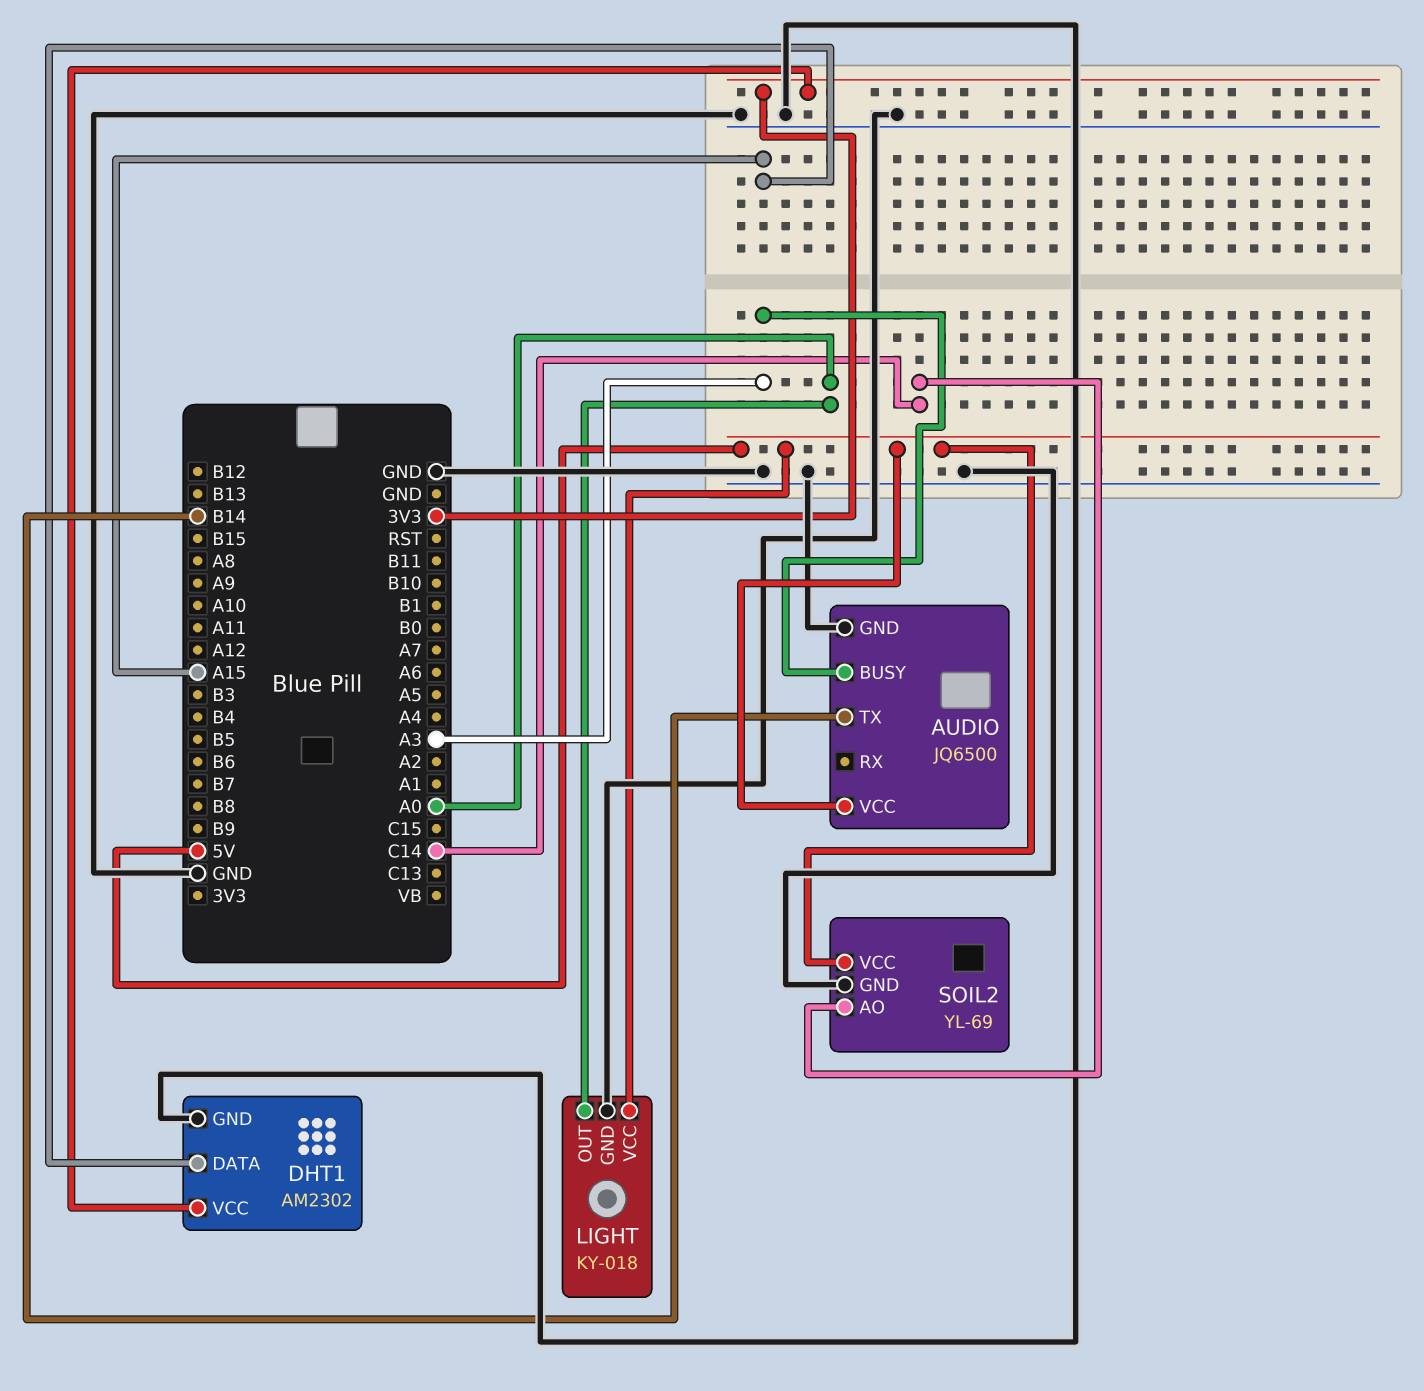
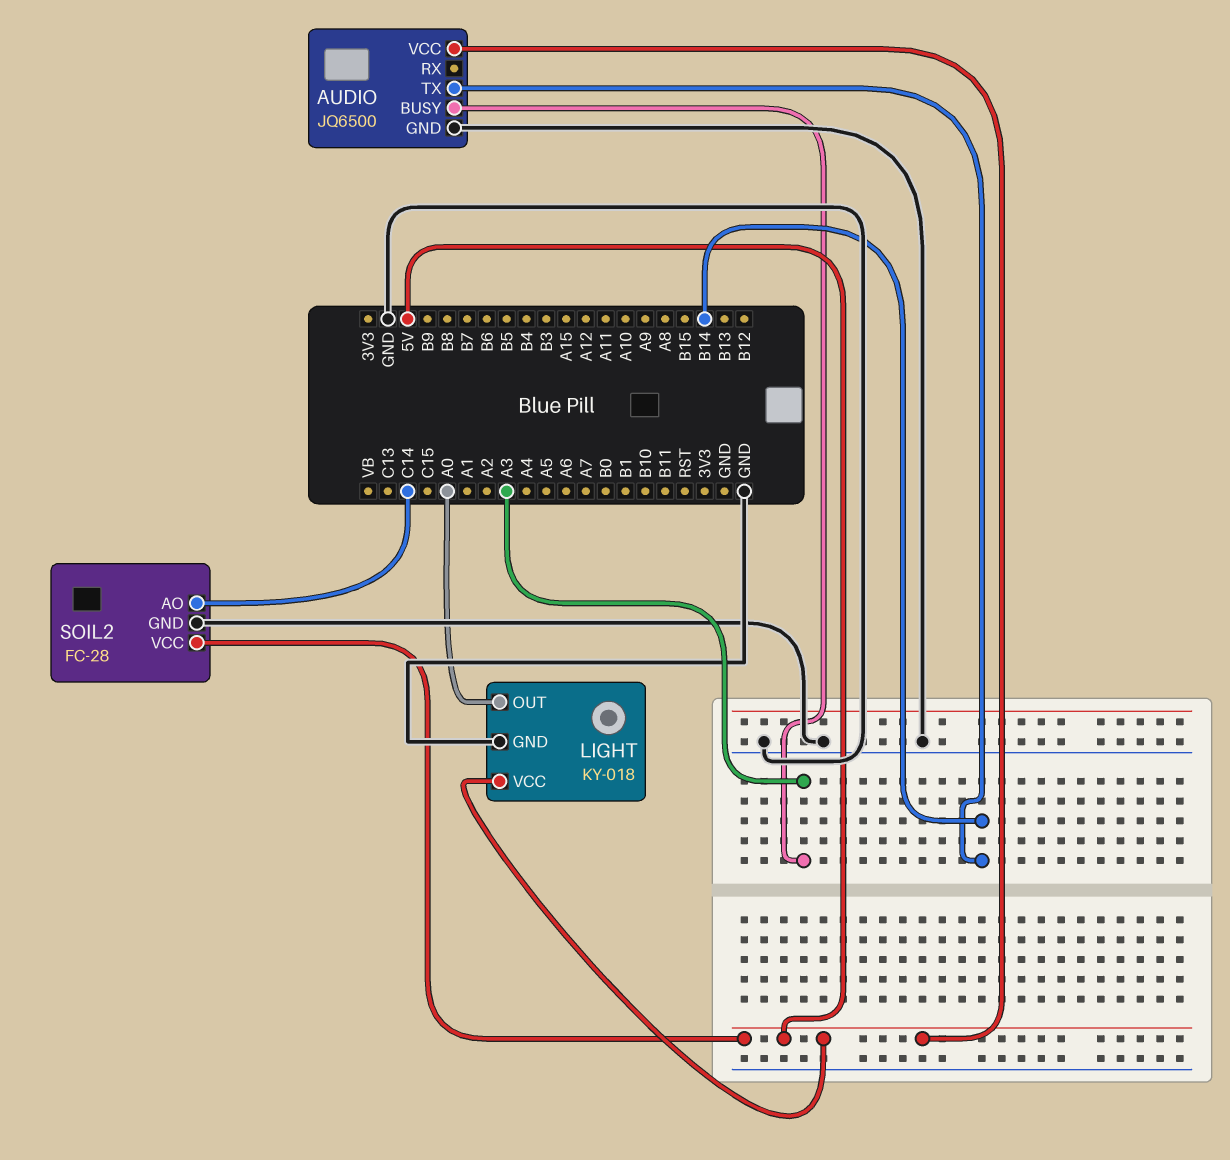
DHT1: AM2302 -> none
DHT1 pin DATA: A15 -> none
DHT1 pin GND: GND -> none
DHT1 pin VCC: 3V3 -> none
SOIL2: YL-69 -> FC-28

